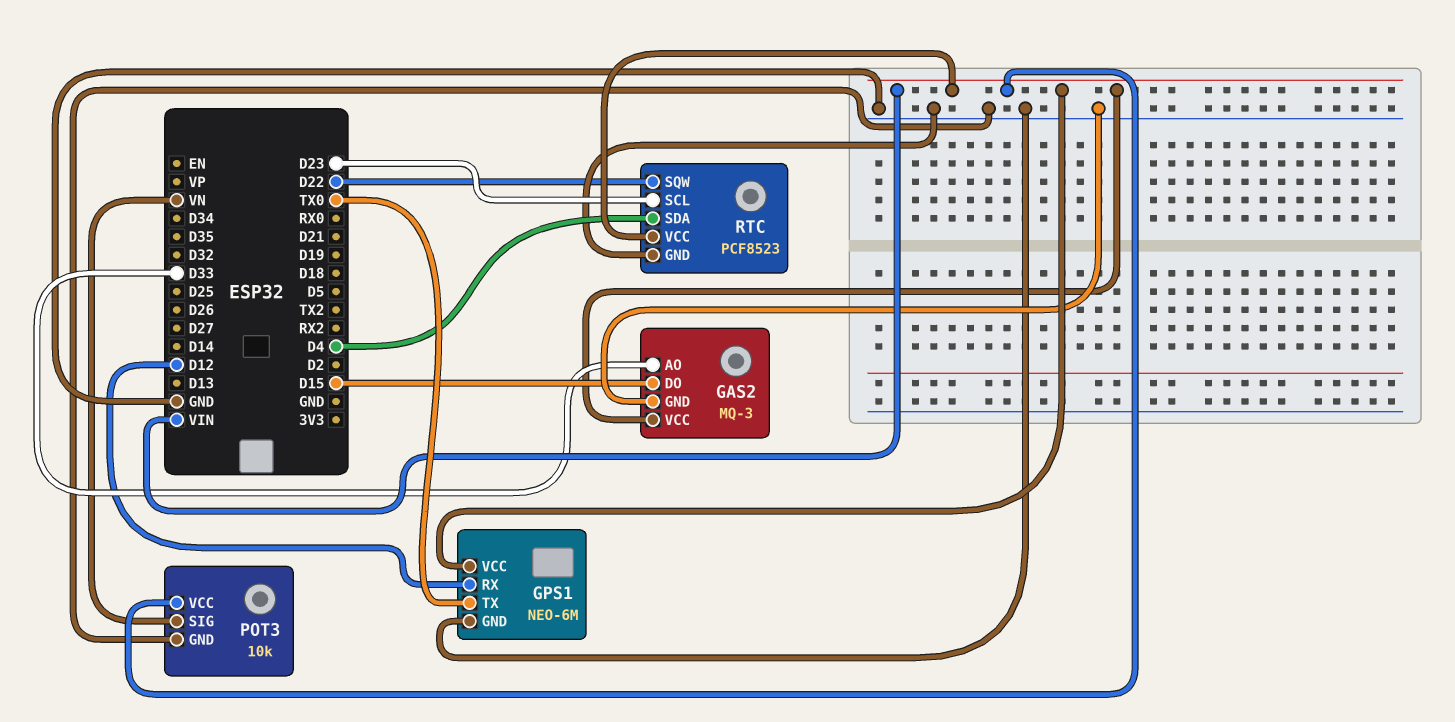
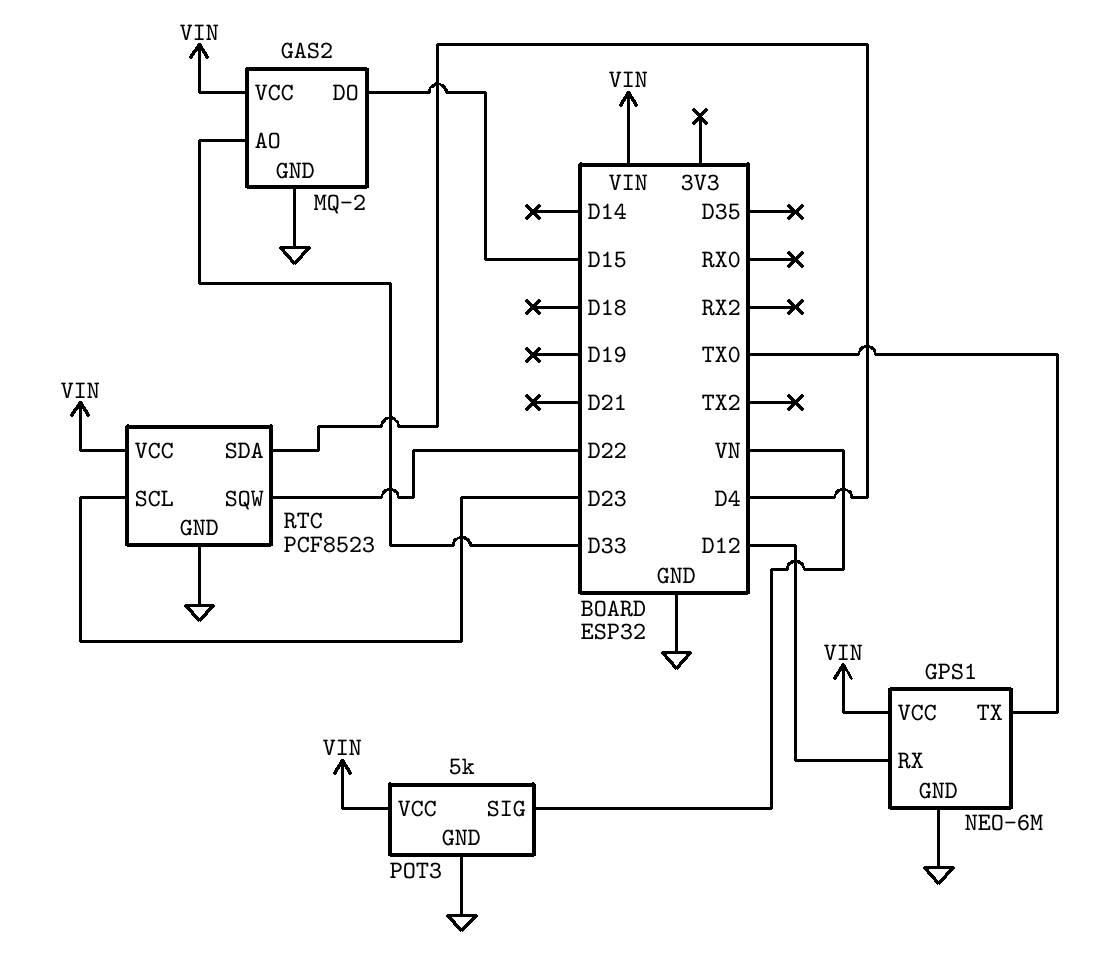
GAS2: MQ-3 -> MQ-2
POT3: 10k -> 5k

